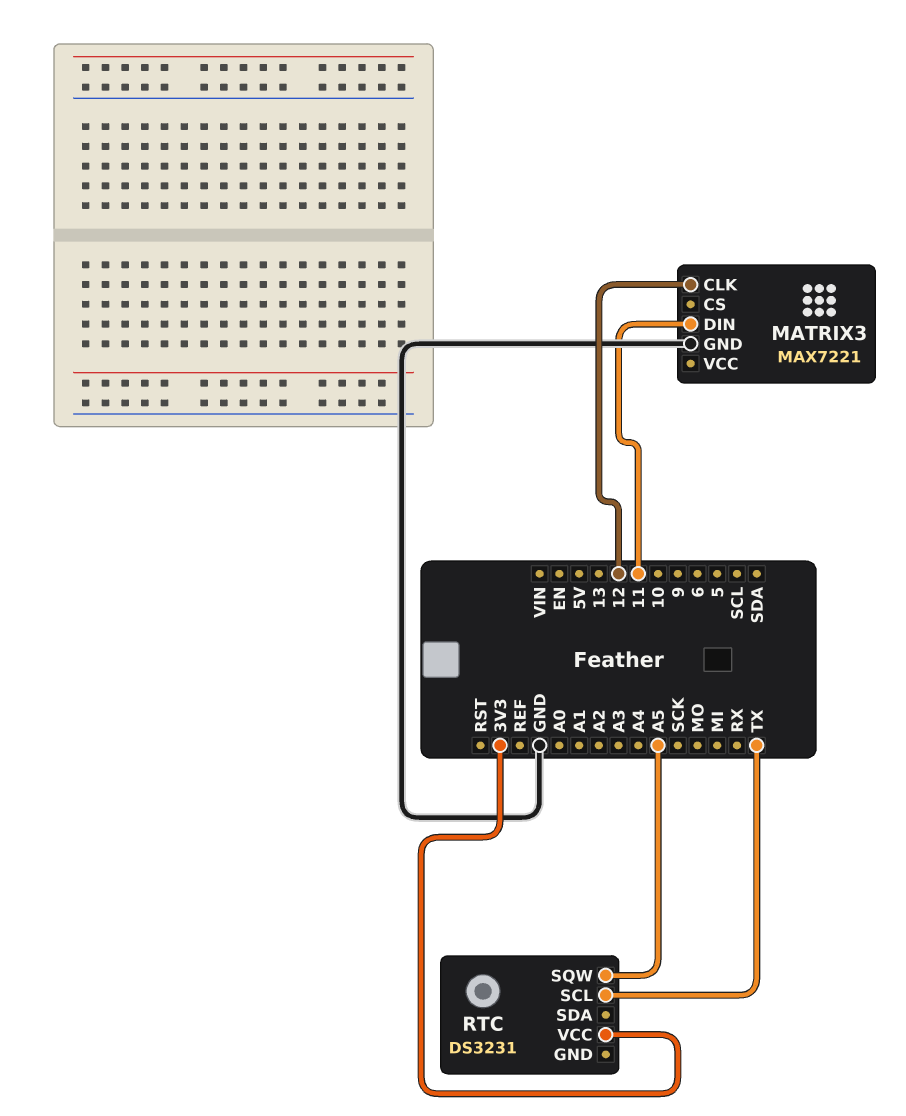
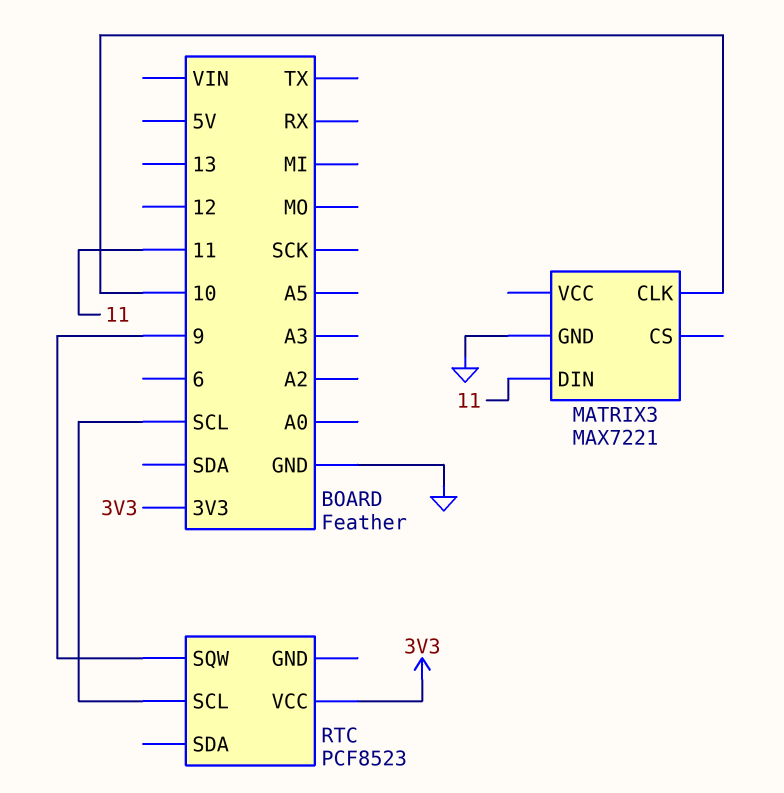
MATRIX3 pin CLK: 12 -> 10
RTC: DS3231 -> PCF8523
RTC pin SCL: TX -> SCL
RTC pin SQW: A5 -> 9

